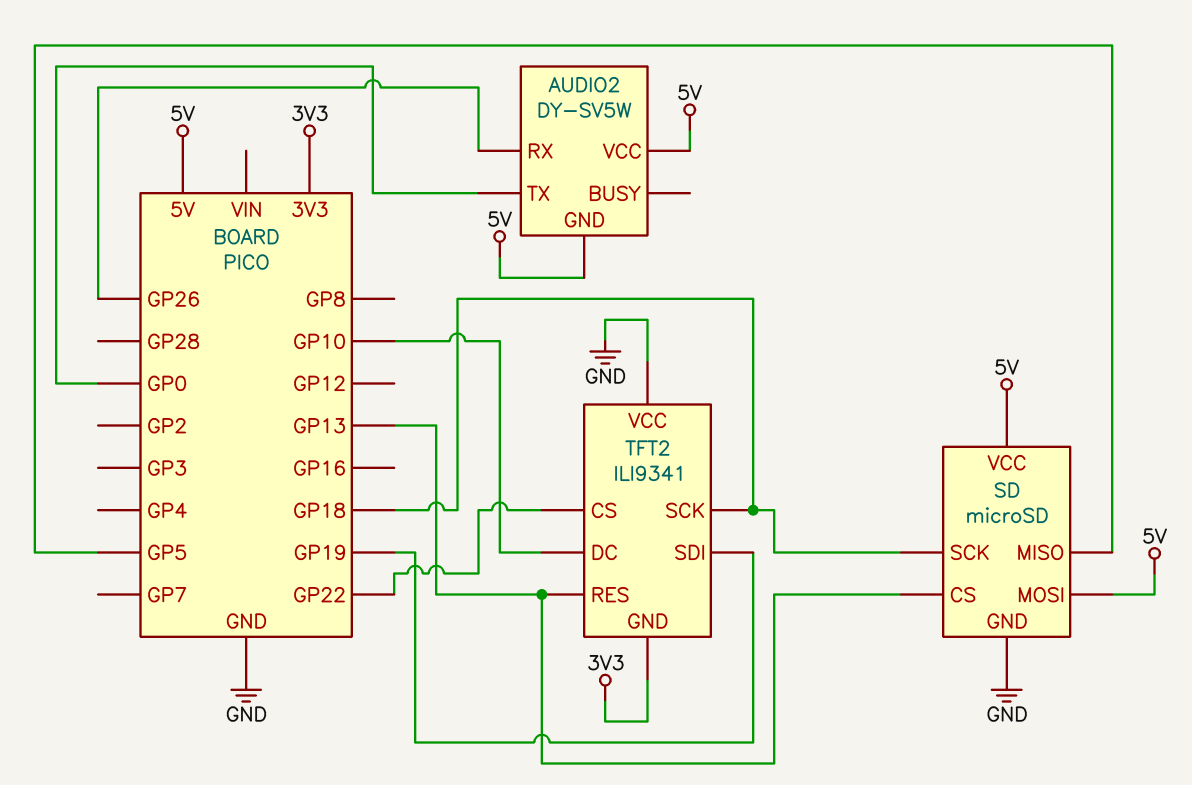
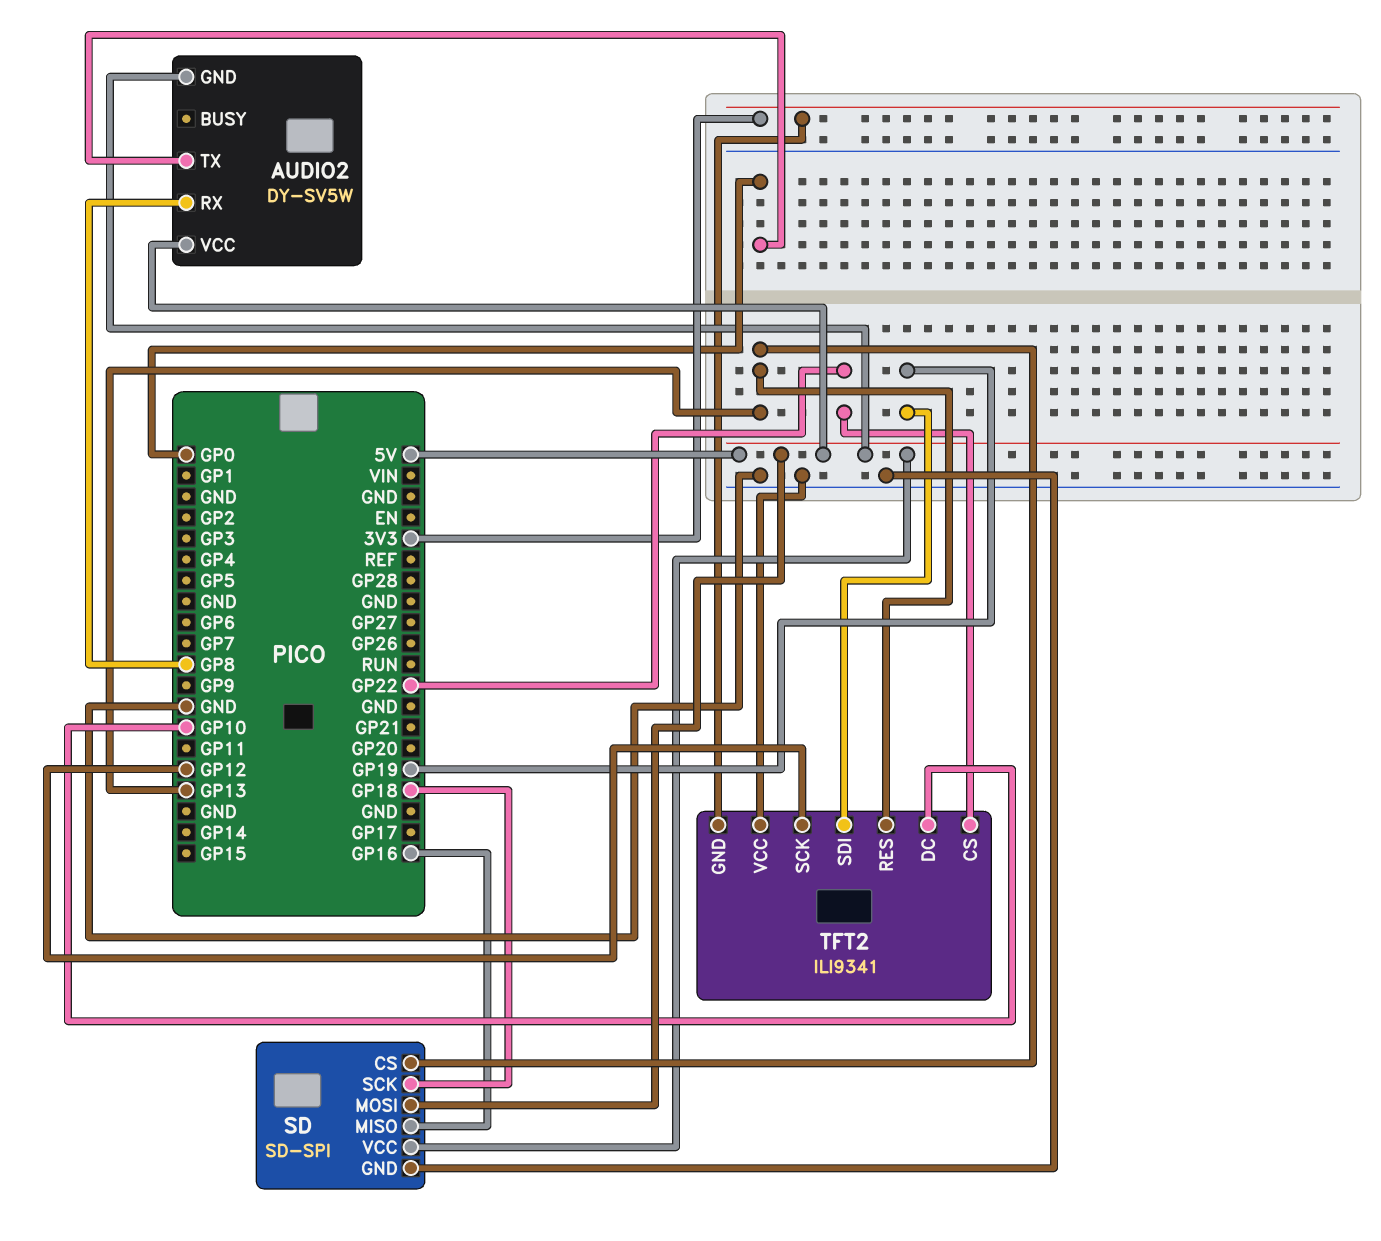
AUDIO2 pin RX: GP26 -> GP8
SD: microSD -> SD-SPI
SD pin MISO: GP5 -> GP16
TFT2 pin SCK: GP18 -> GP12

